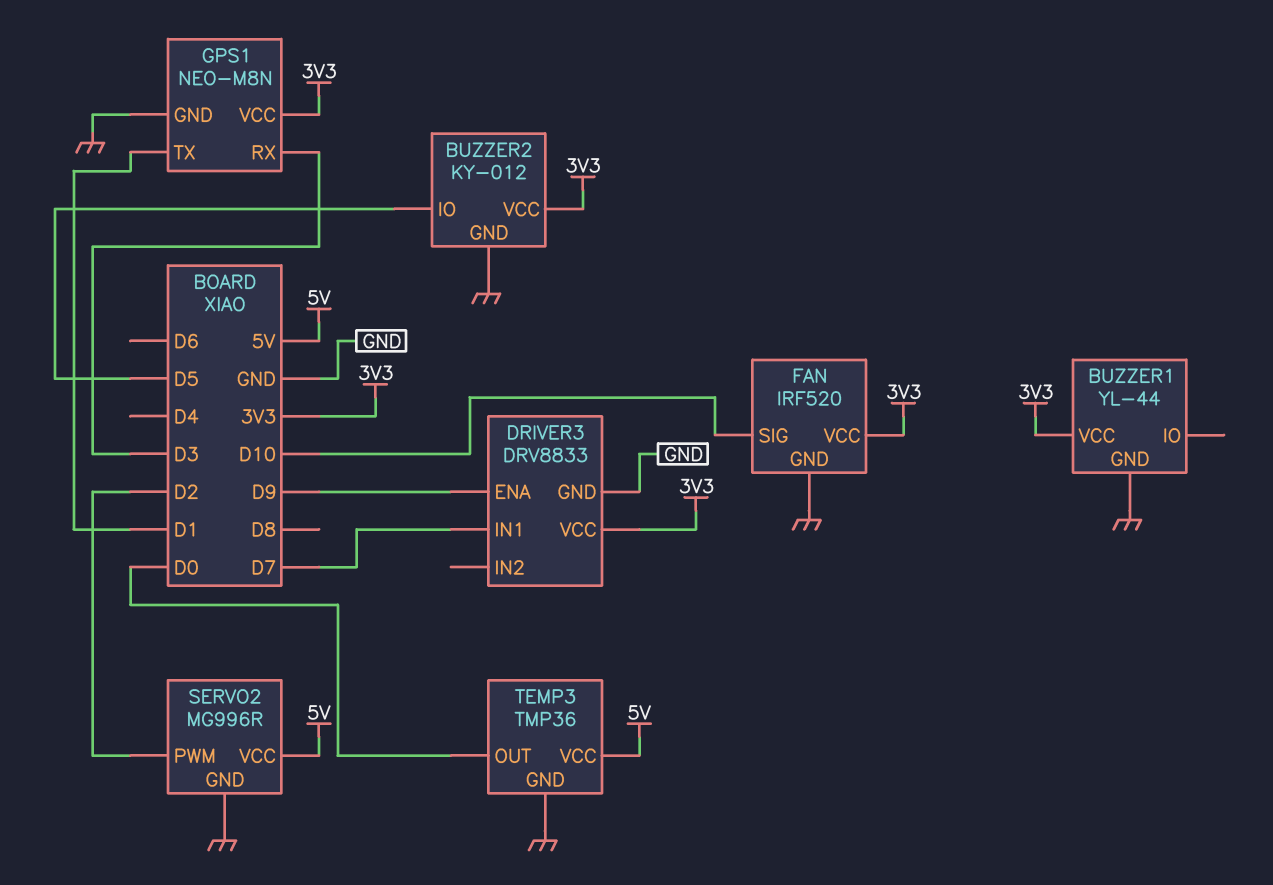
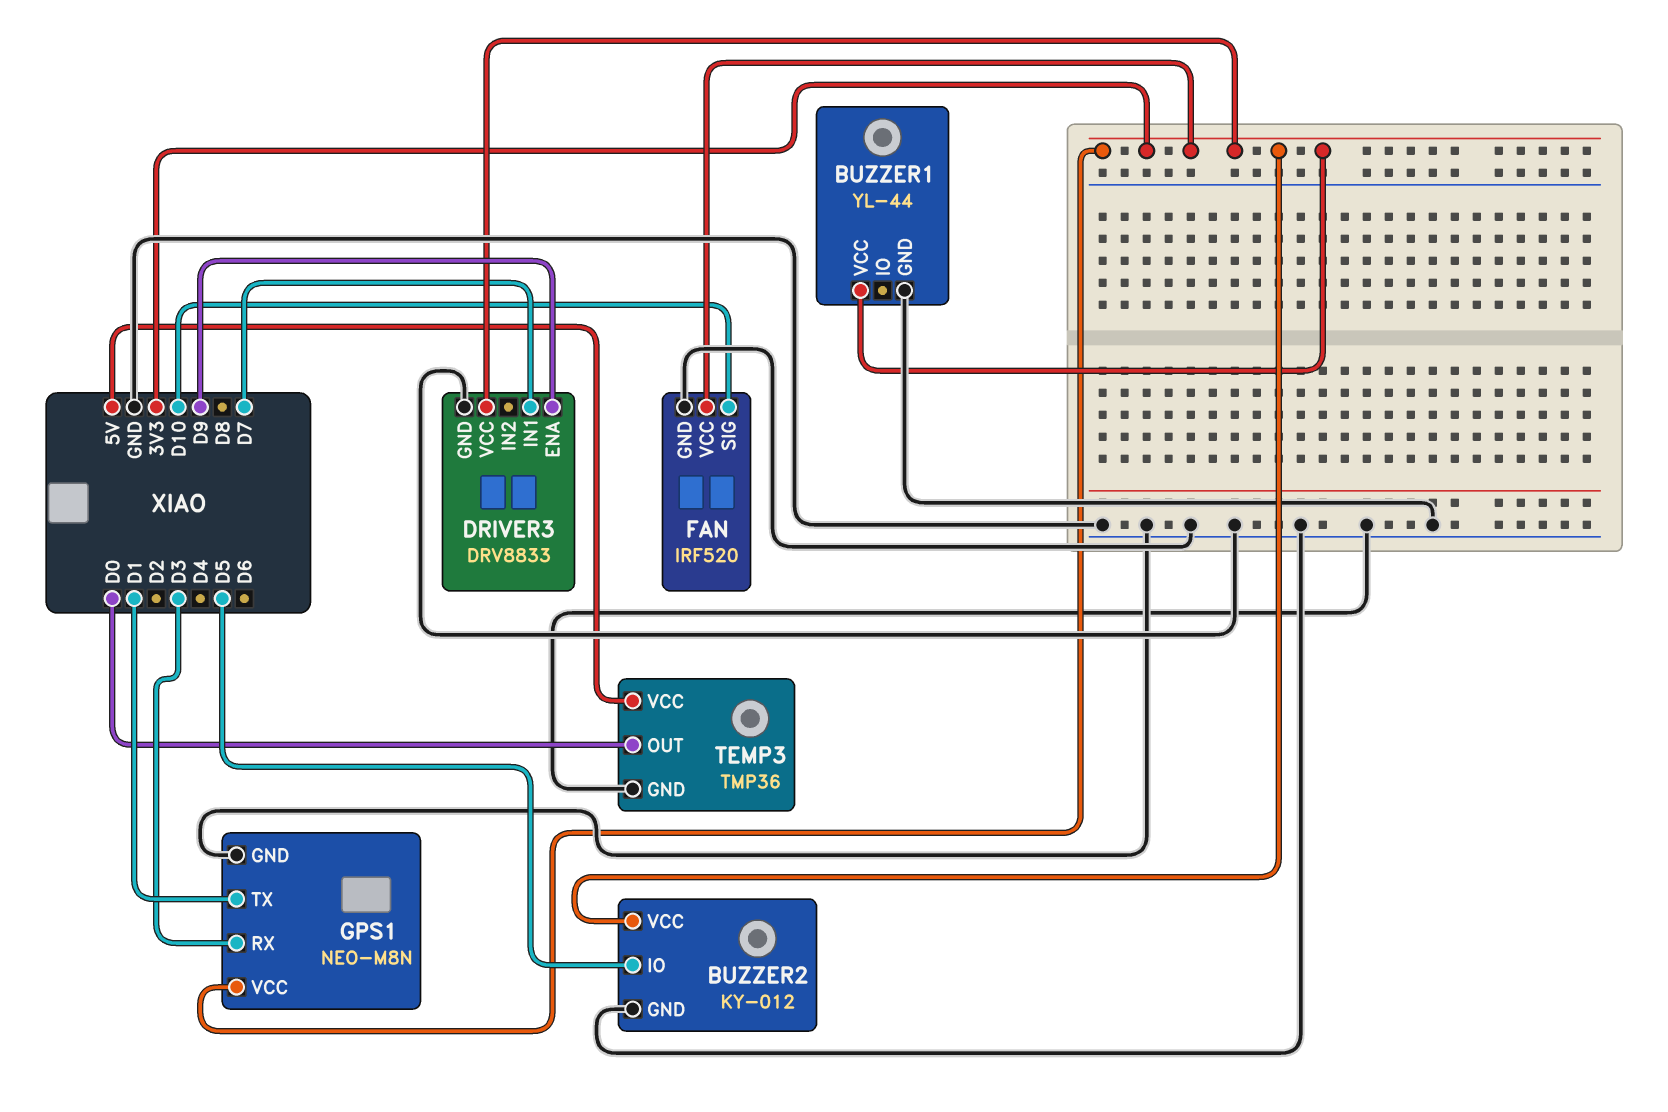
SERVO2: MG996R -> none
SERVO2 pin GND: GND -> none
SERVO2 pin PWM: D2 -> none
SERVO2 pin VCC: 5V -> none

